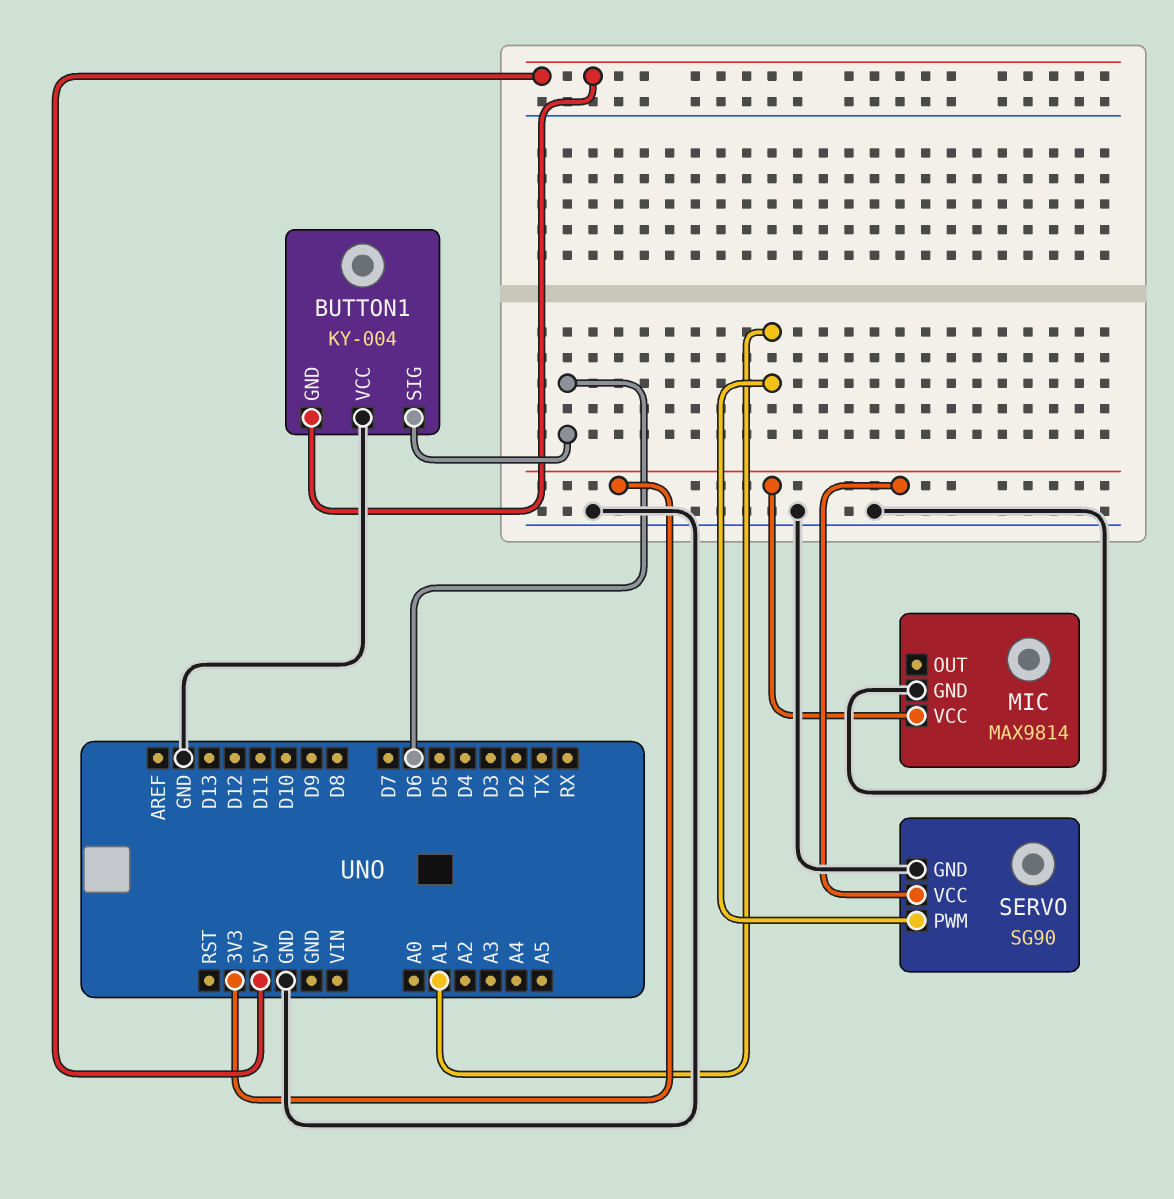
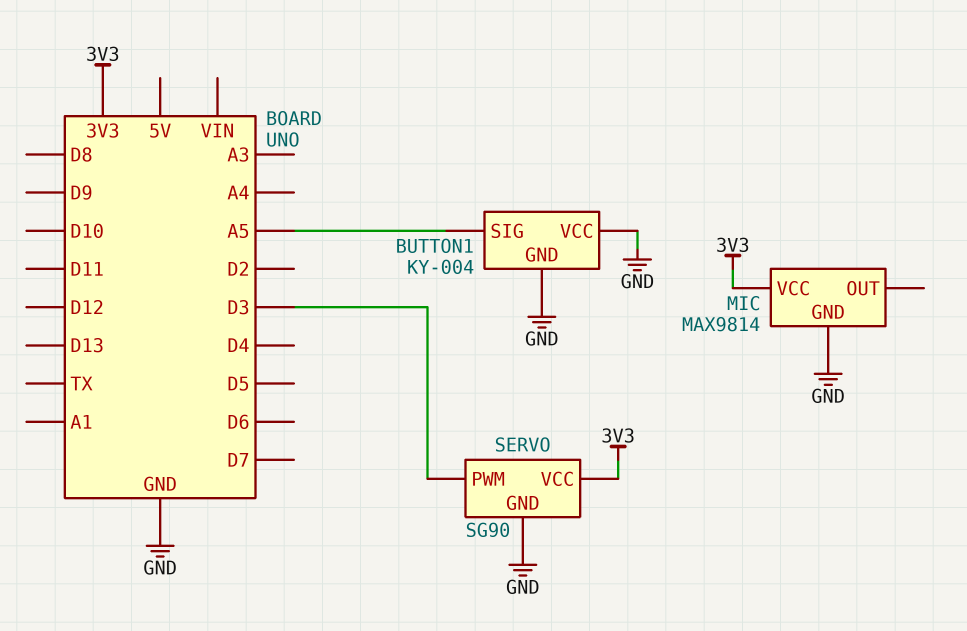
BUTTON1 pin GND: 5V -> GND
BUTTON1 pin SIG: D6 -> A5
SERVO pin PWM: A1 -> D3

